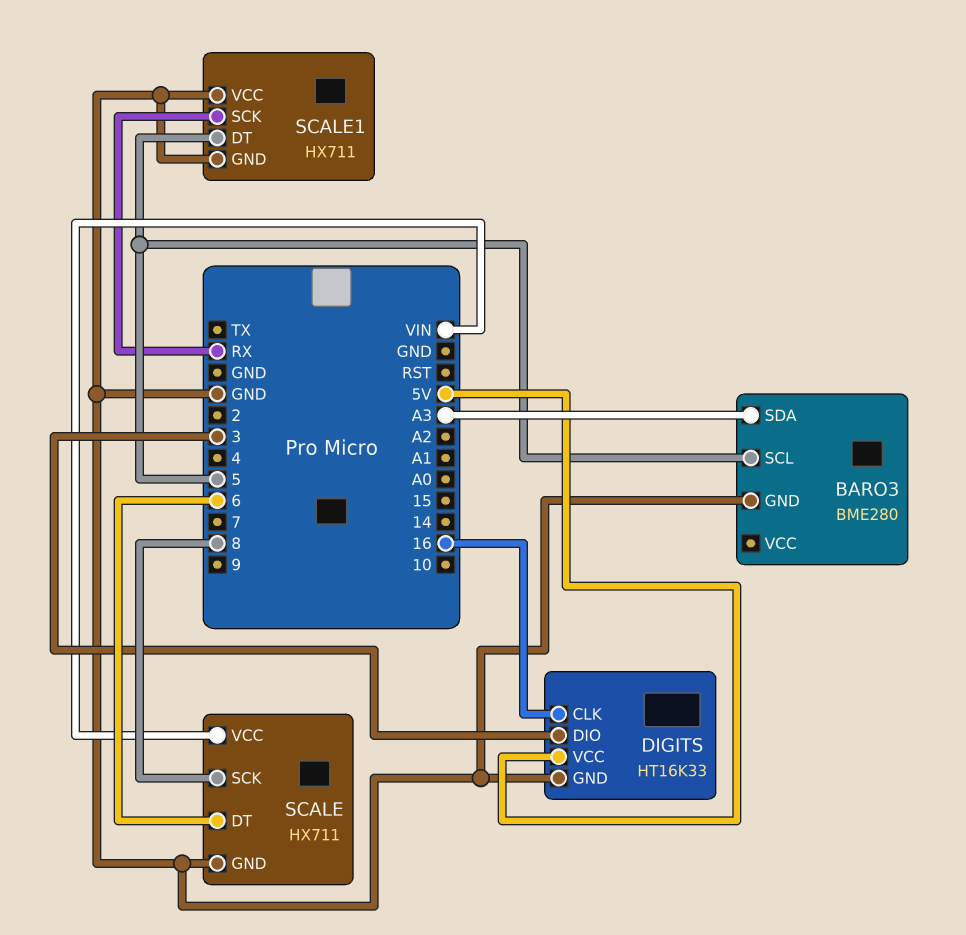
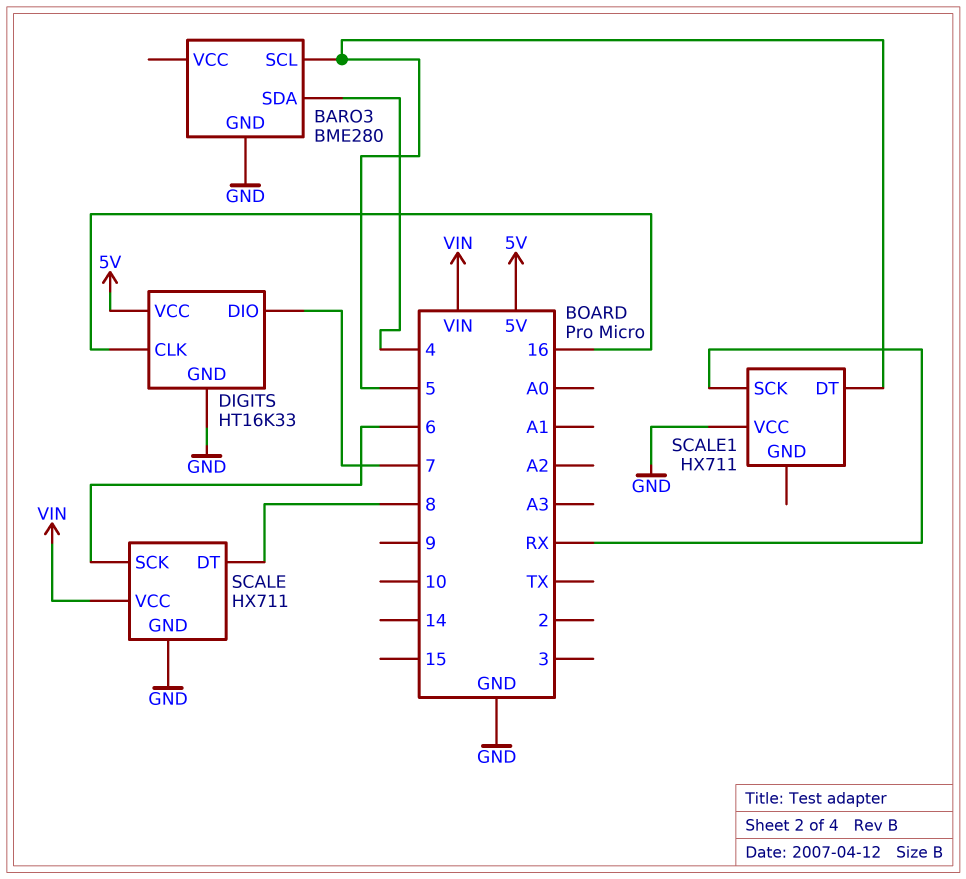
BARO3 pin SDA: A3 -> 4
DIGITS pin DIO: 3 -> 7
SCALE pin DT: 6 -> 8
SCALE pin SCK: 8 -> 6
SCALE1 pin GND: GND -> none

